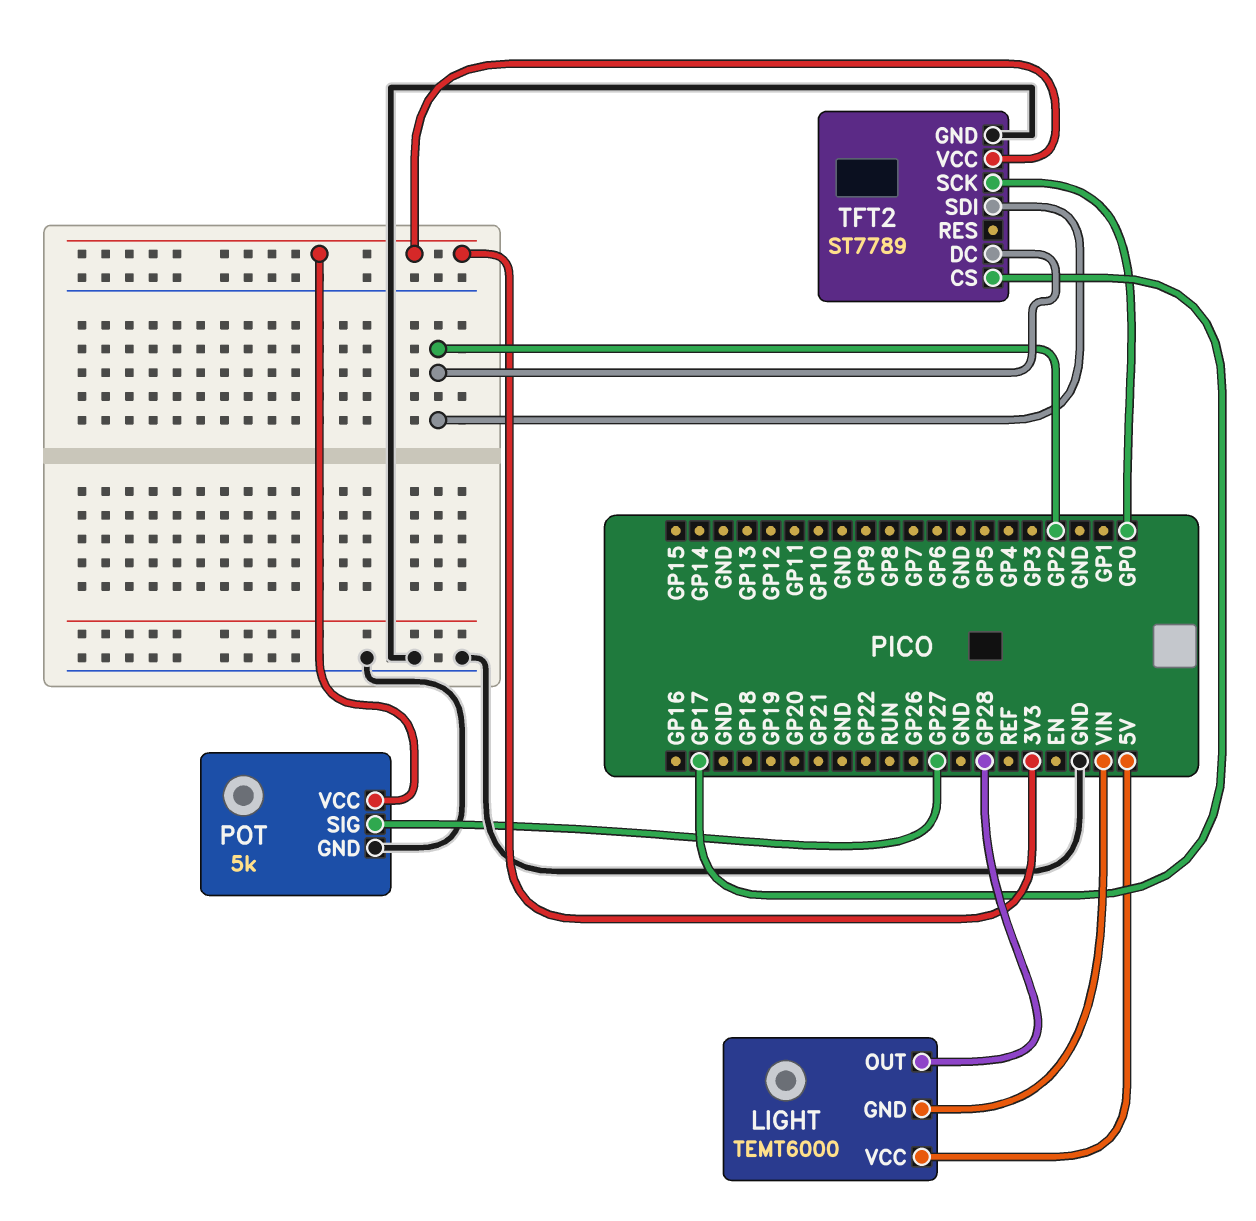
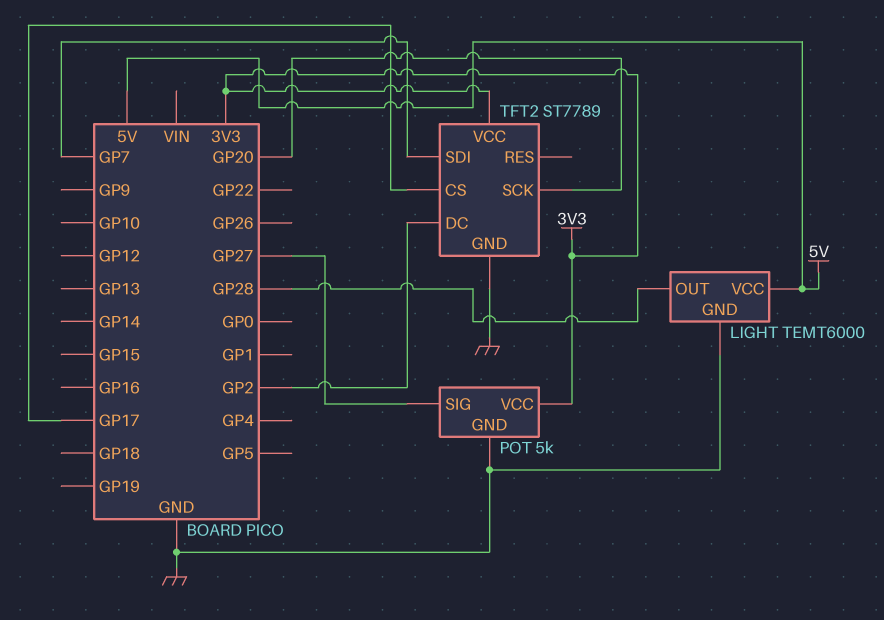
LIGHT pin GND: VIN -> GND
TFT2 pin SCK: GP0 -> GP20
TFT2 pin SDI: GP2 -> GP7

